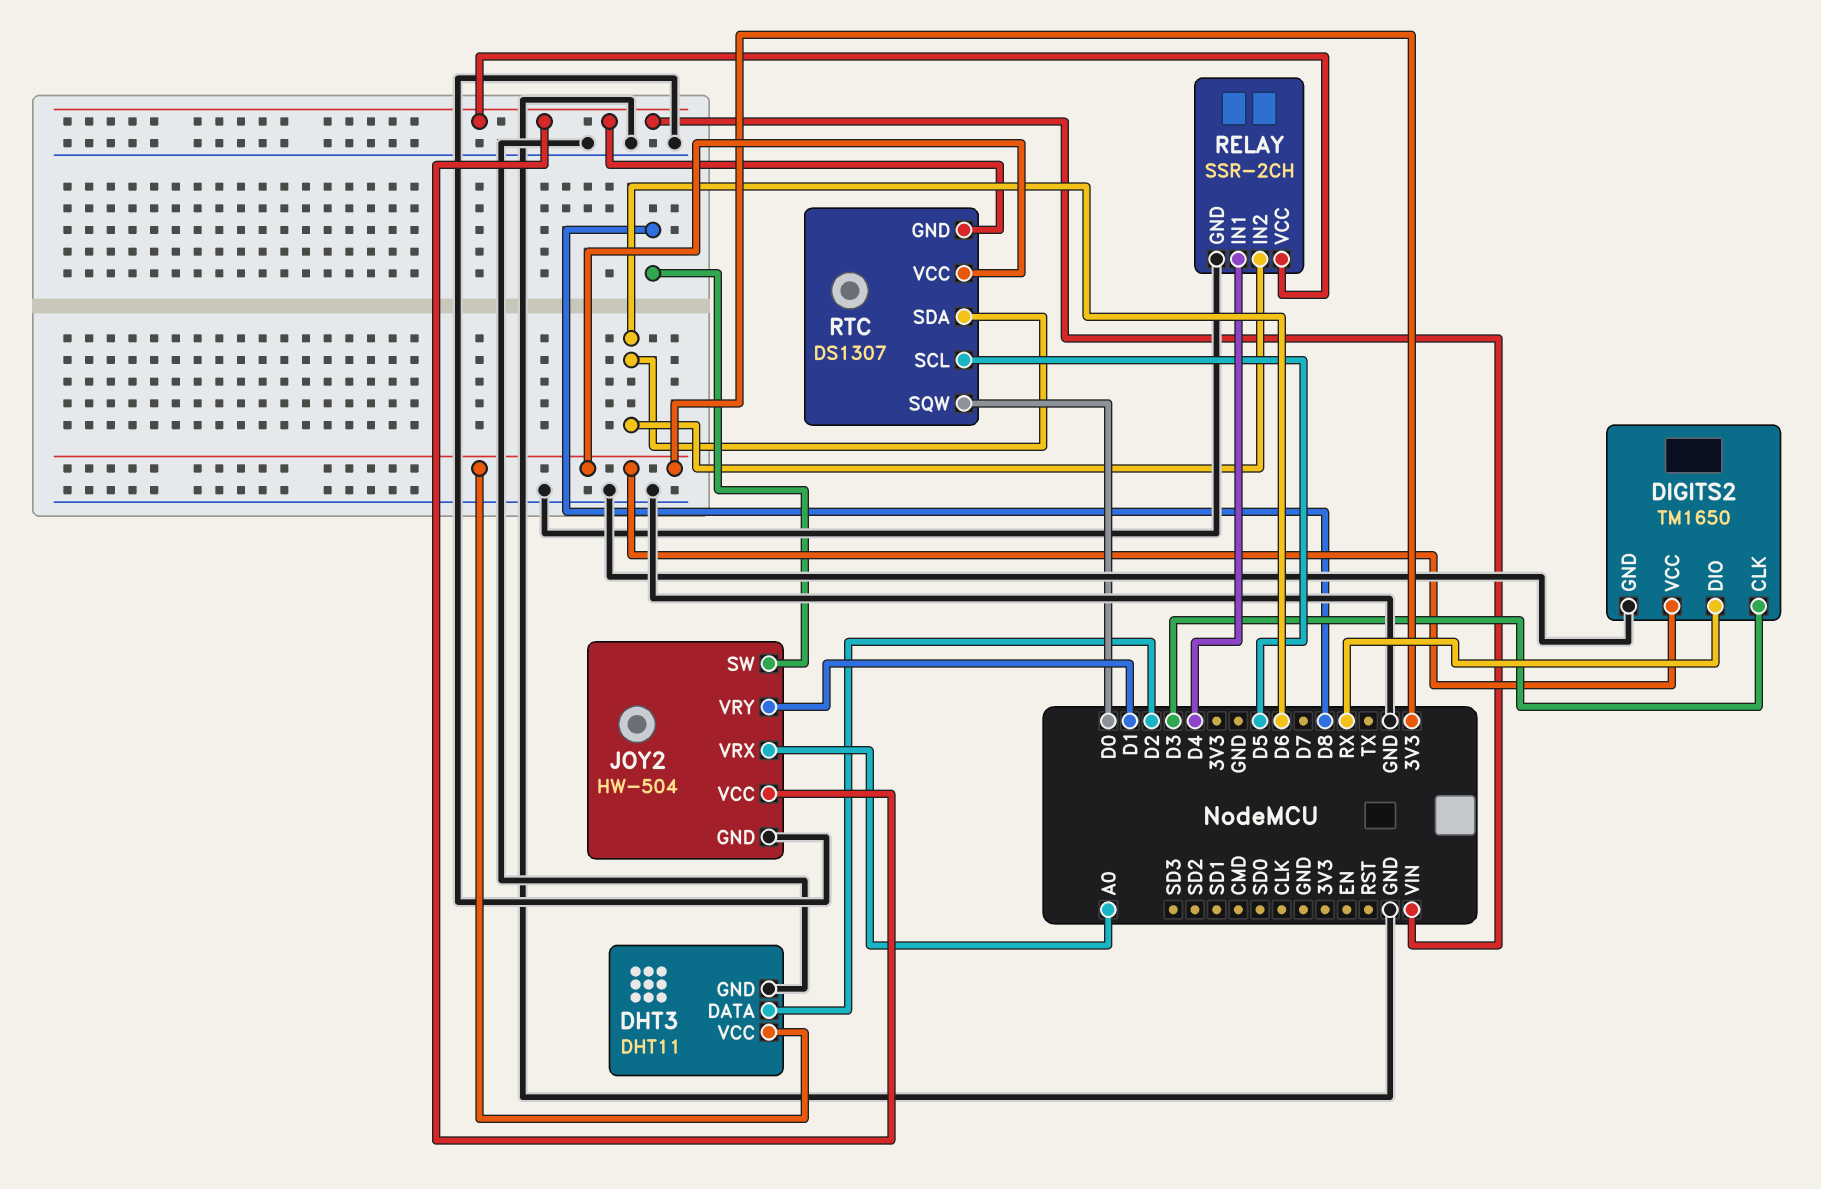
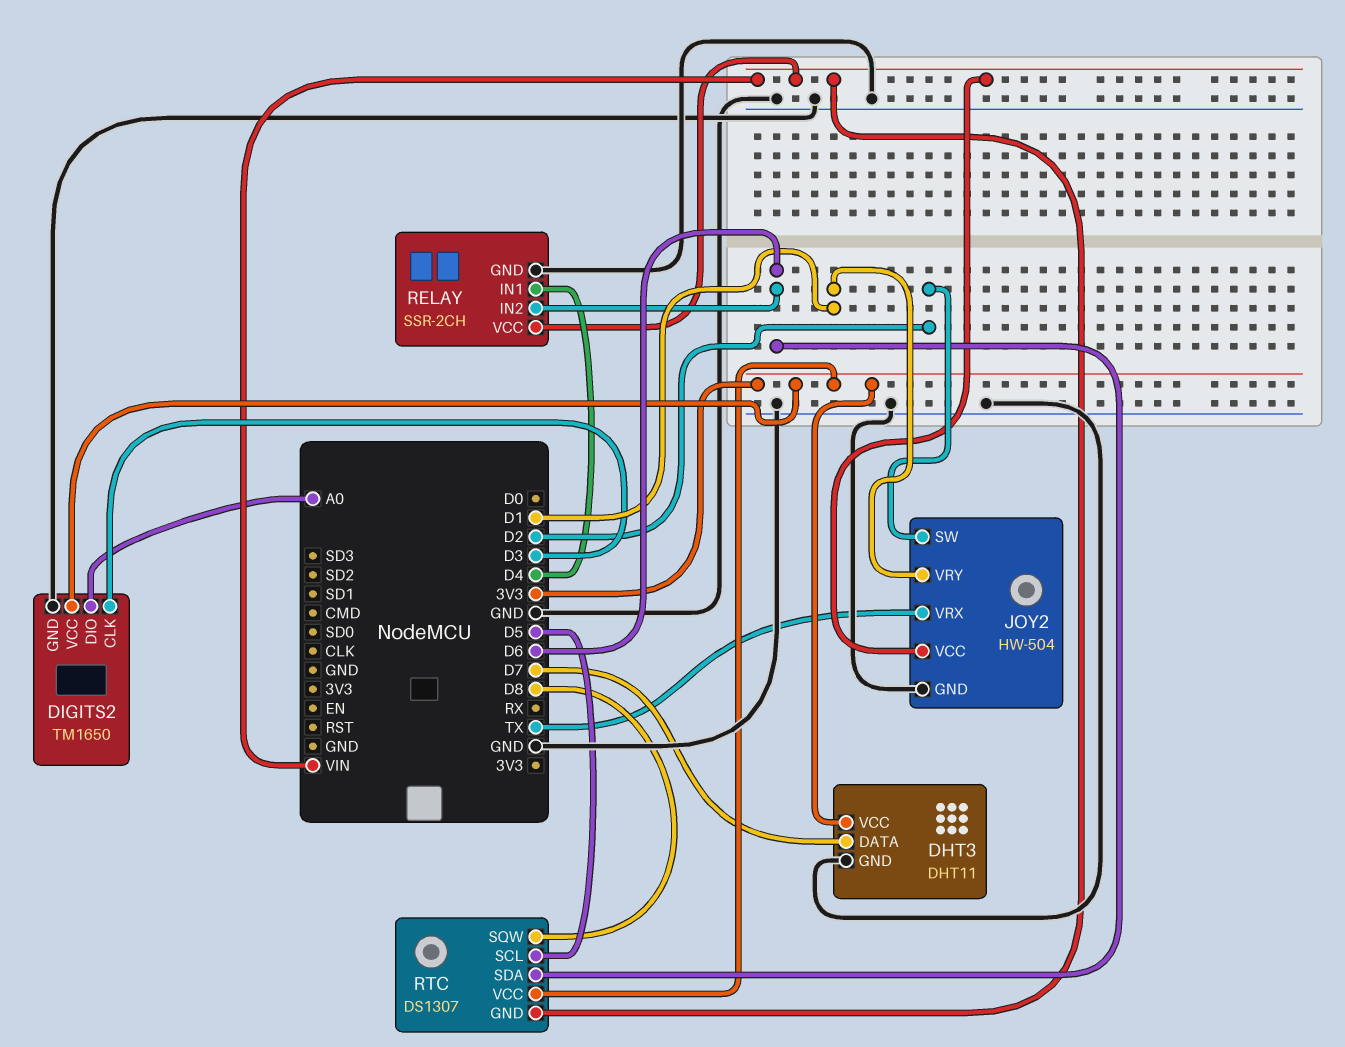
DHT3 pin DATA: D2 -> D7
DIGITS2 pin DIO: RX -> A0
JOY2 pin SW: D8 -> D2
JOY2 pin VRX: A0 -> TX
RTC pin SQW: D0 -> D8

